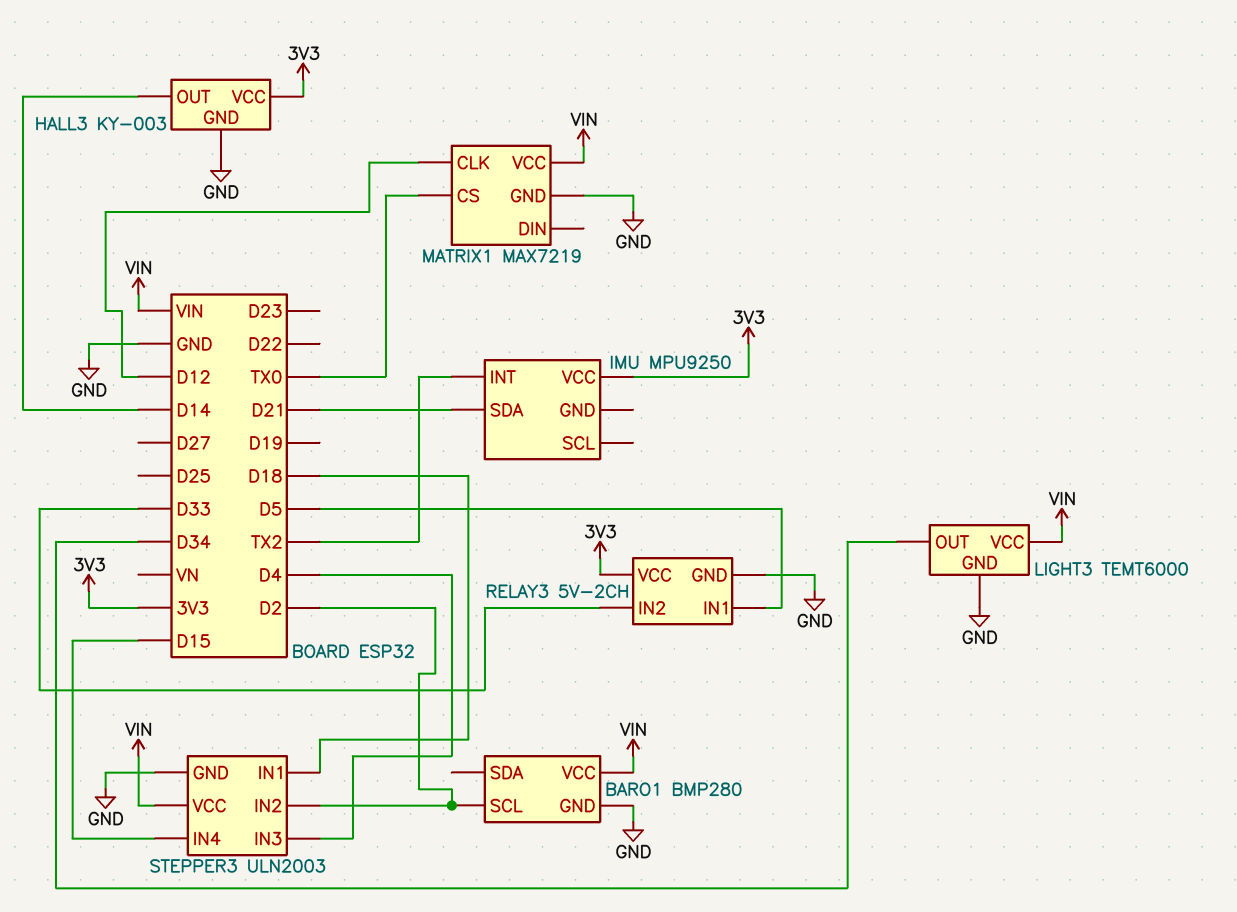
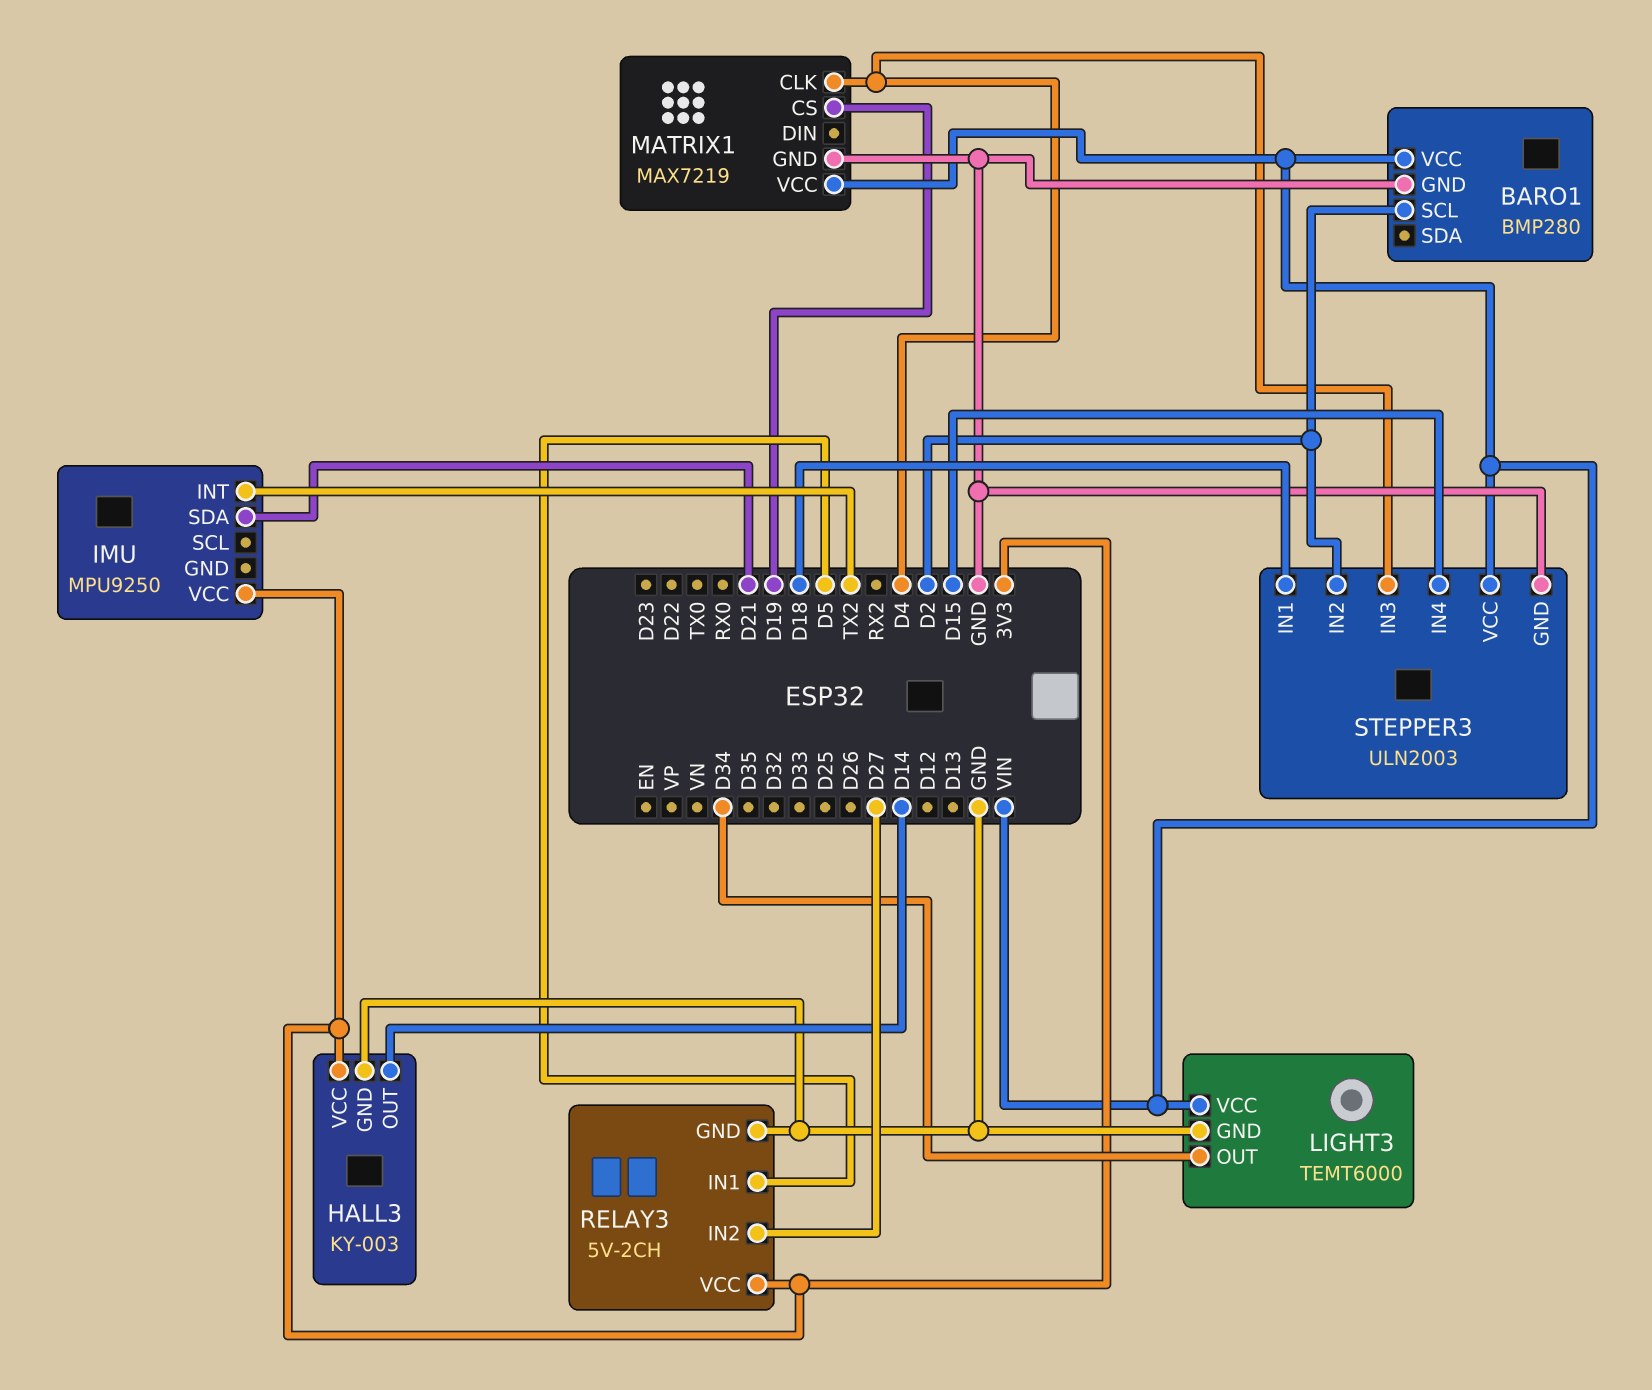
MATRIX1 pin CLK: D12 -> D4
MATRIX1 pin CS: TX0 -> D19
RELAY3 pin IN2: D33 -> D27

